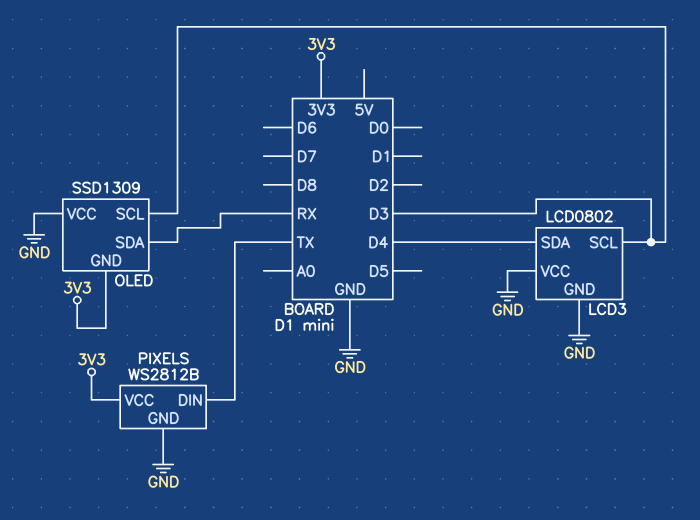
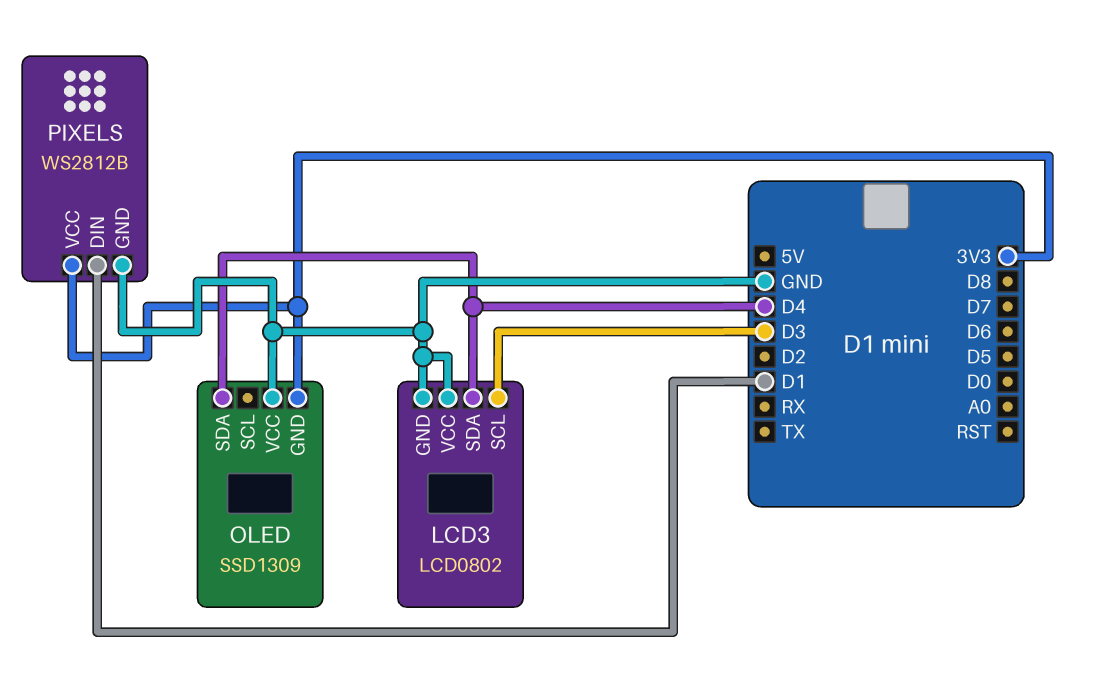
OLED pin SCL: D3 -> none
OLED pin SDA: RX -> D4
PIXELS pin DIN: TX -> D1

